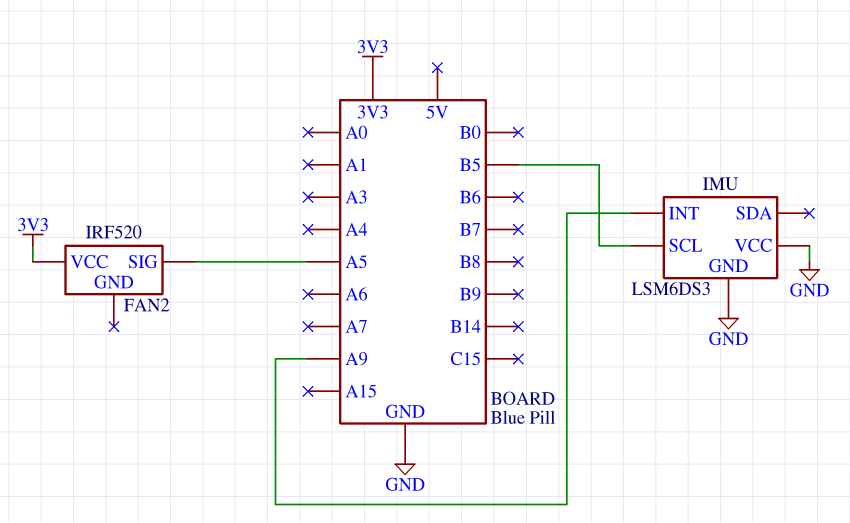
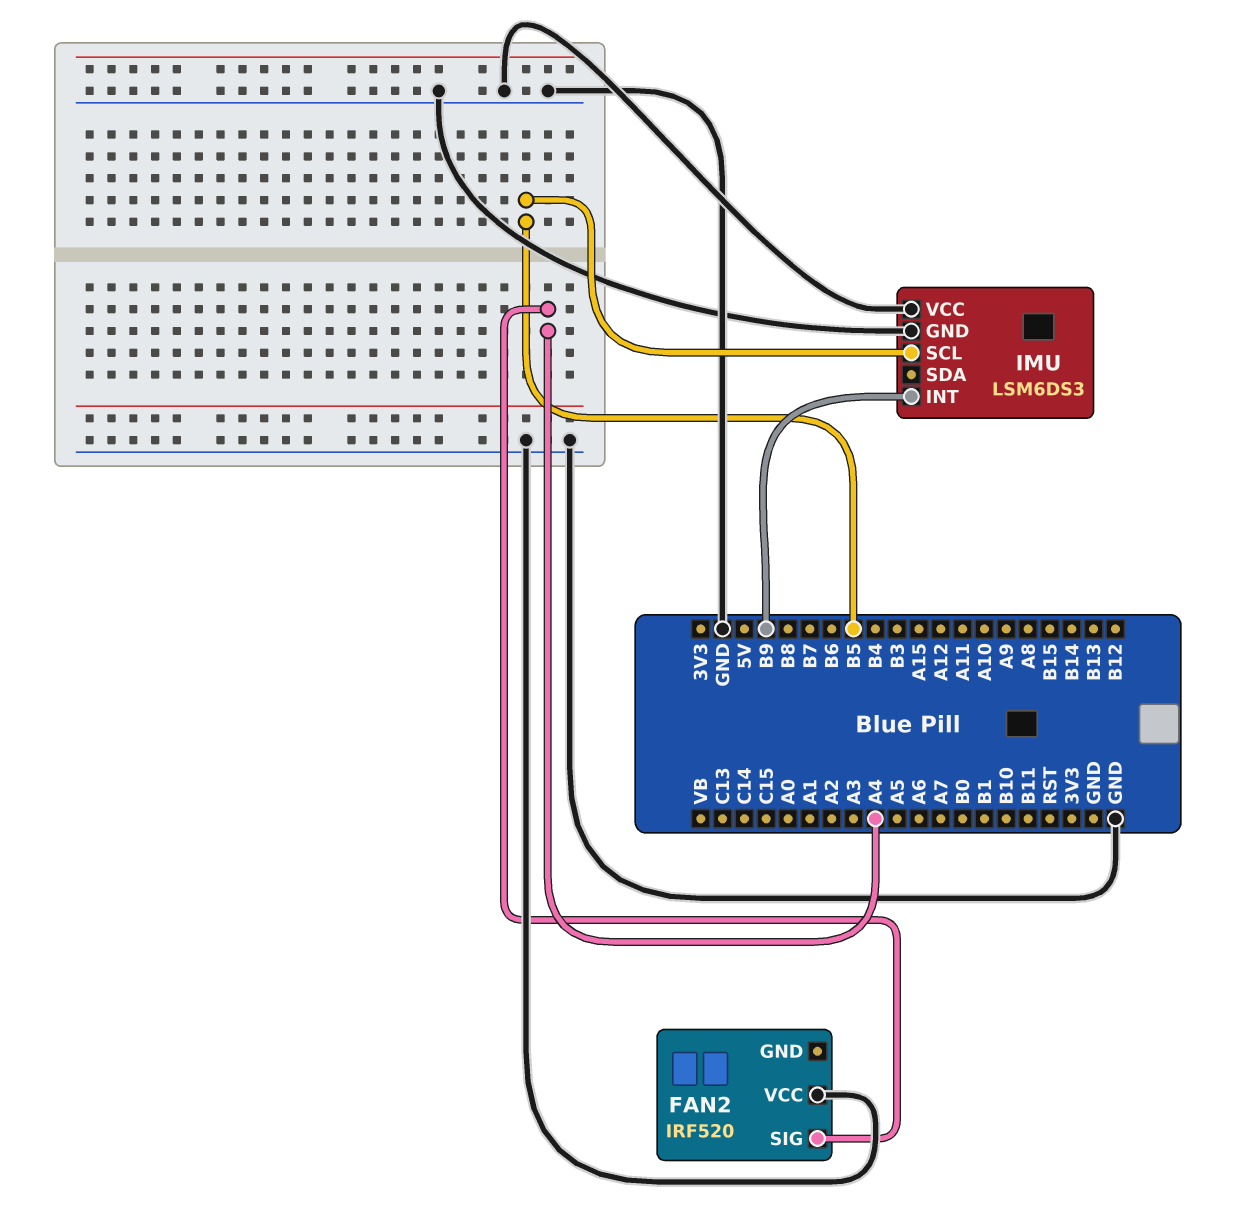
FAN2 pin SIG: A5 -> A4
FAN2 pin VCC: 3V3 -> GND
IMU pin INT: A9 -> B9

